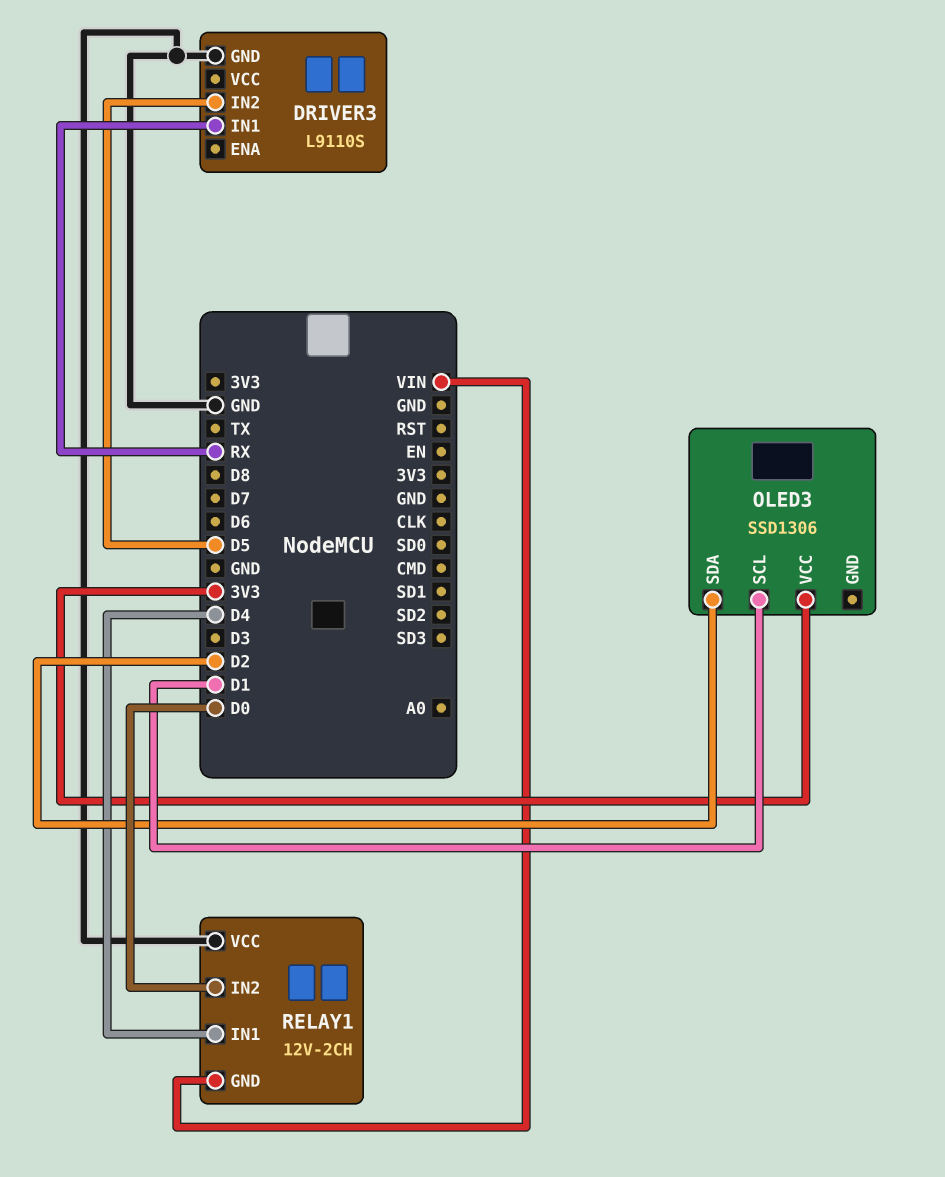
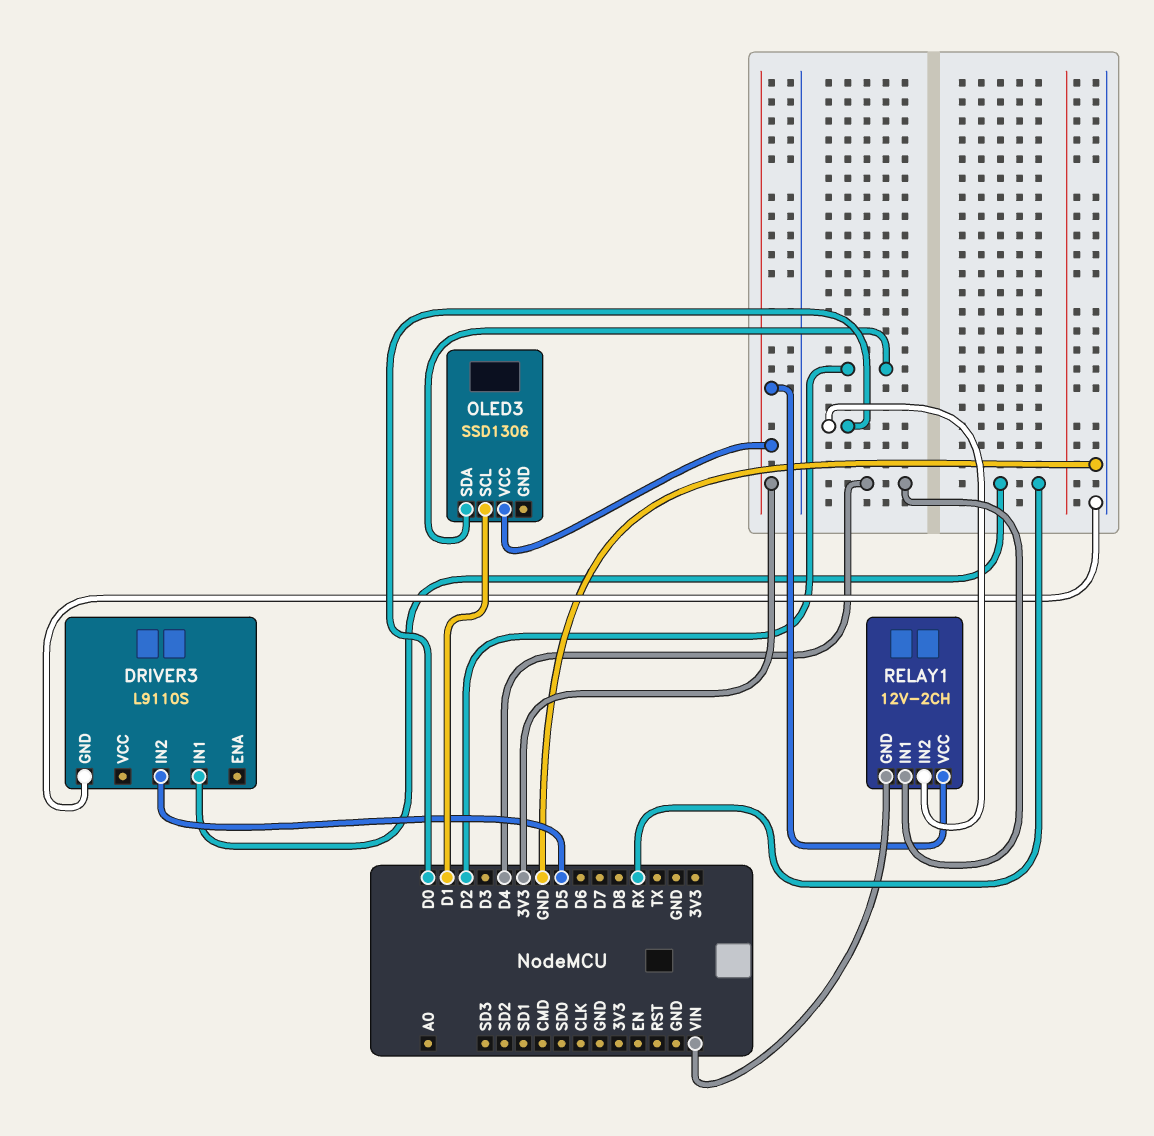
RELAY1 pin VCC: GND -> 3V3

